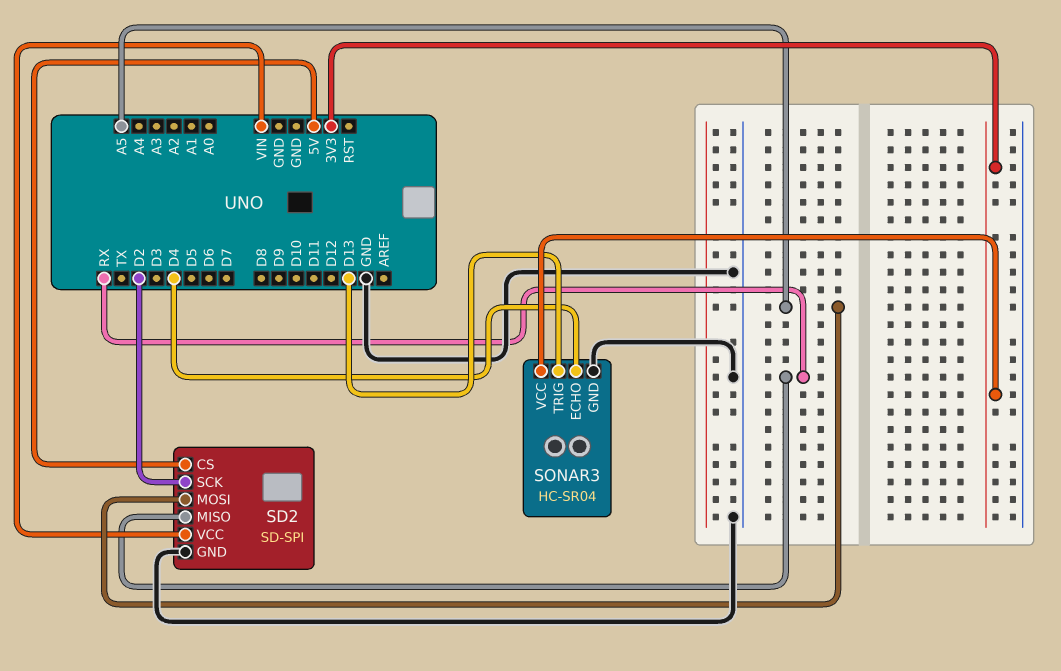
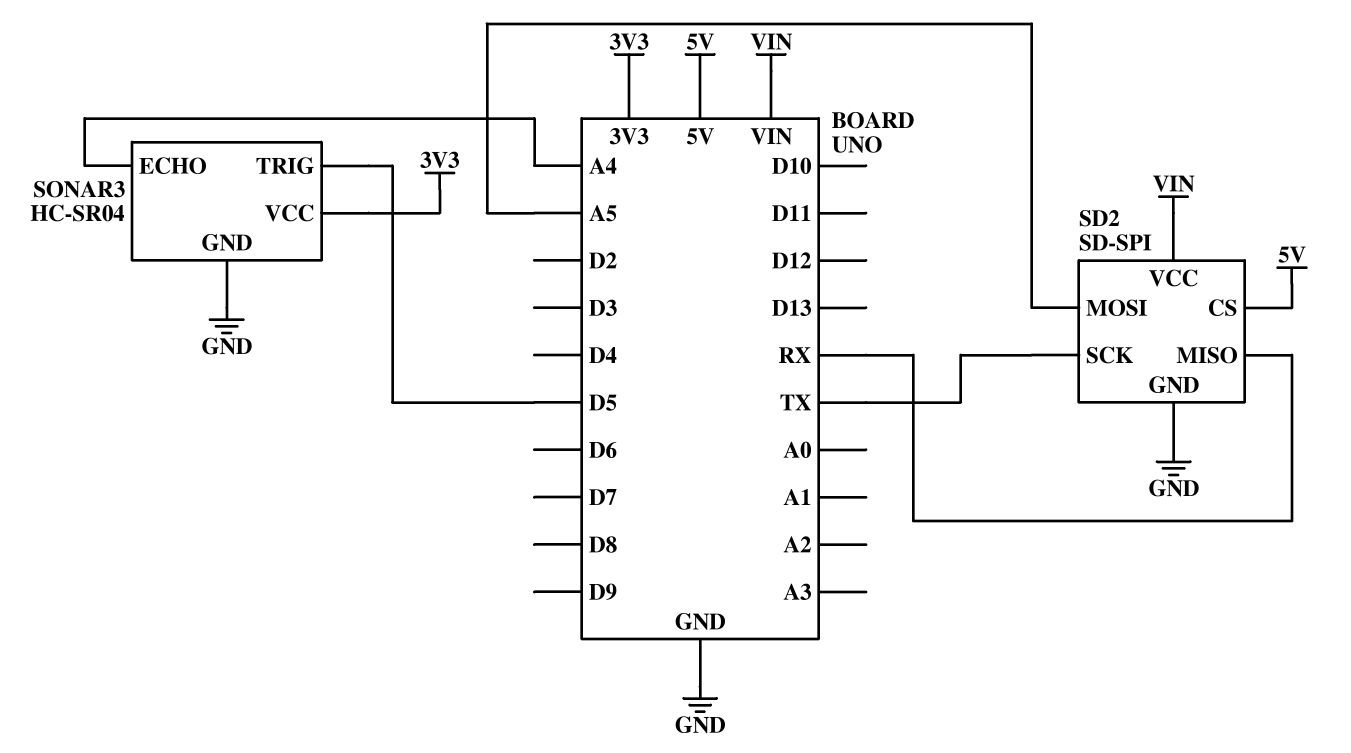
SD2 pin SCK: D2 -> TX
SONAR3 pin ECHO: D4 -> A4
SONAR3 pin TRIG: D13 -> D5

